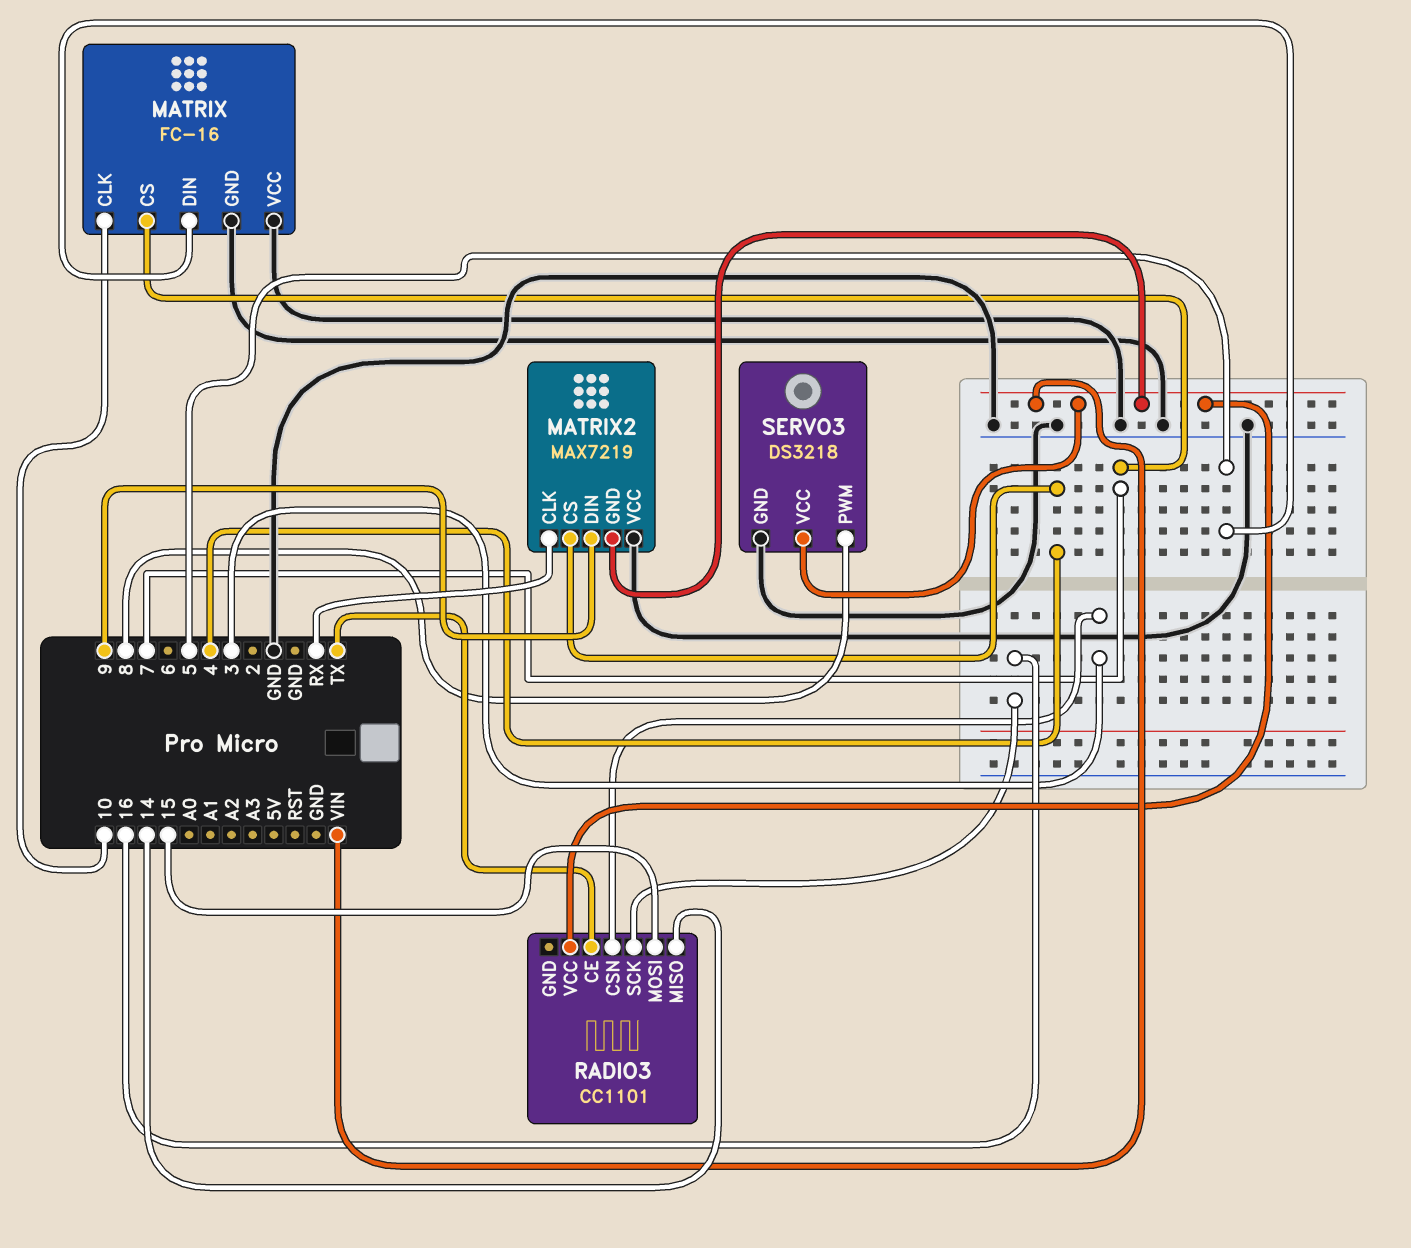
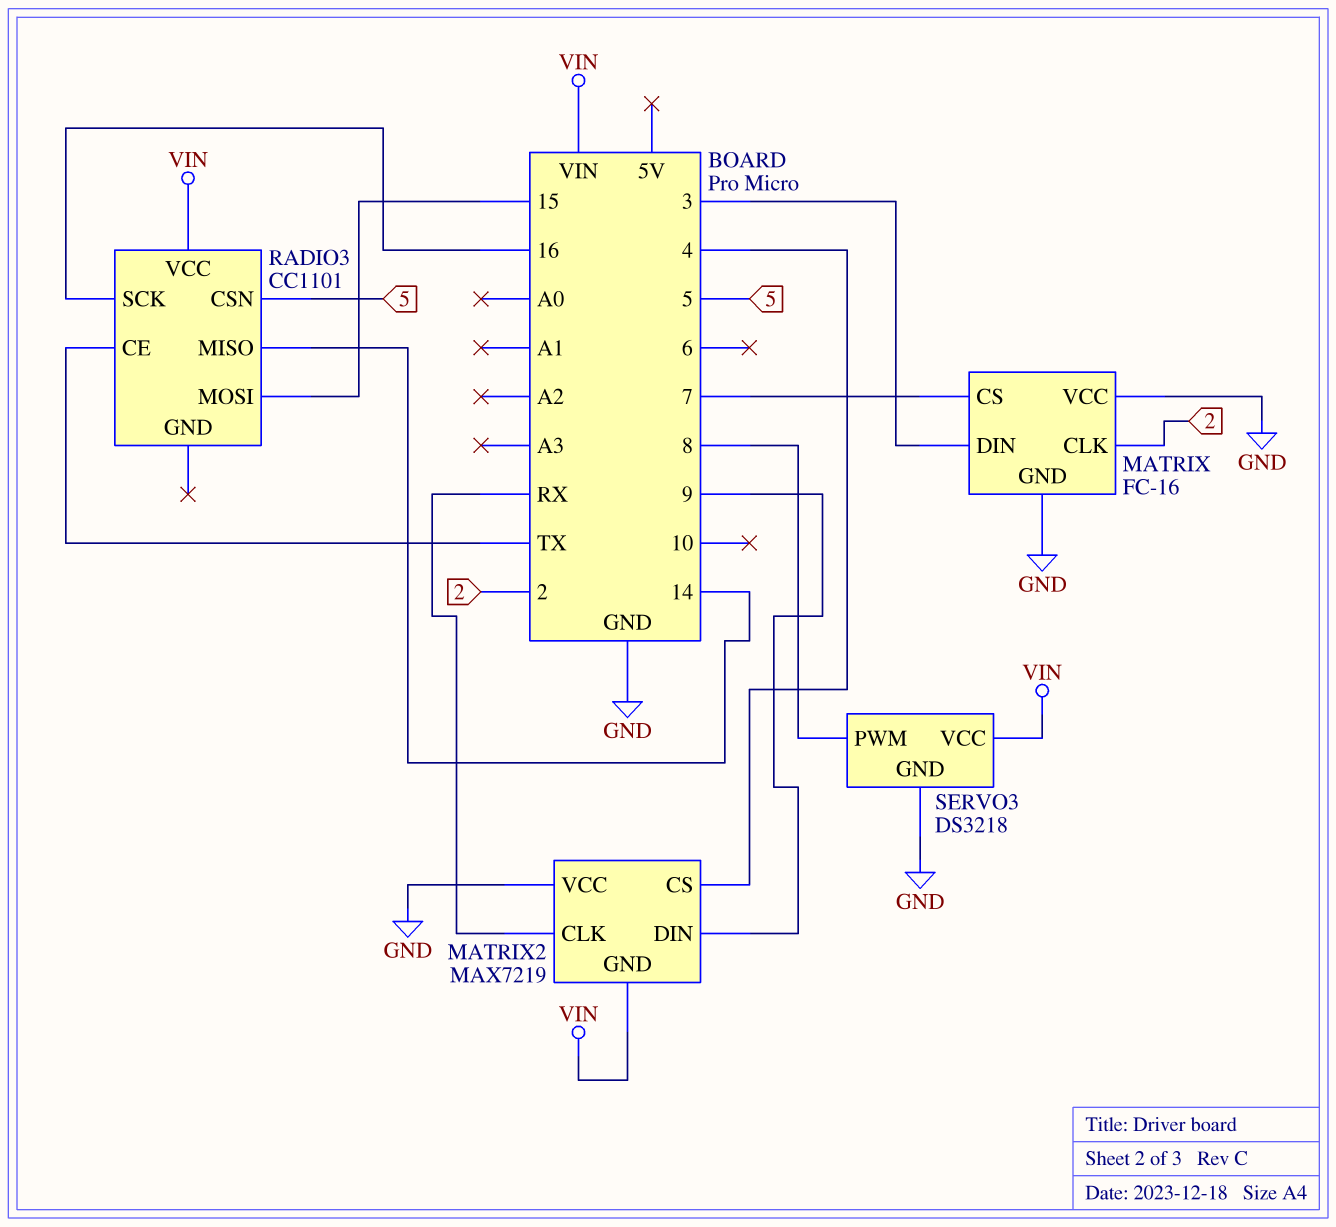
MATRIX pin CLK: 10 -> 2
MATRIX pin DIN: 5 -> 3
RADIO3 pin CSN: 3 -> 5

